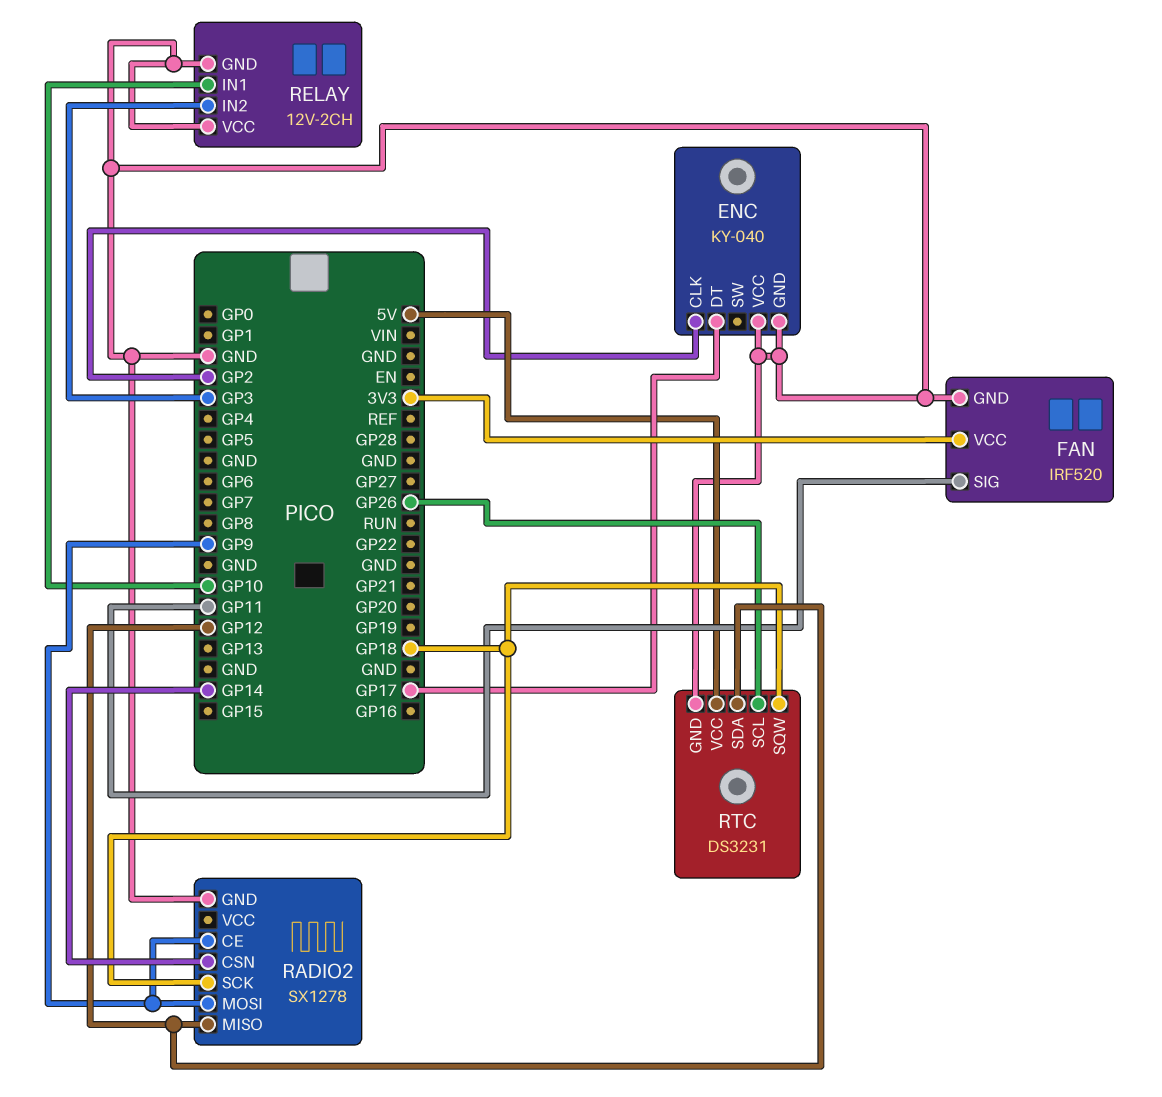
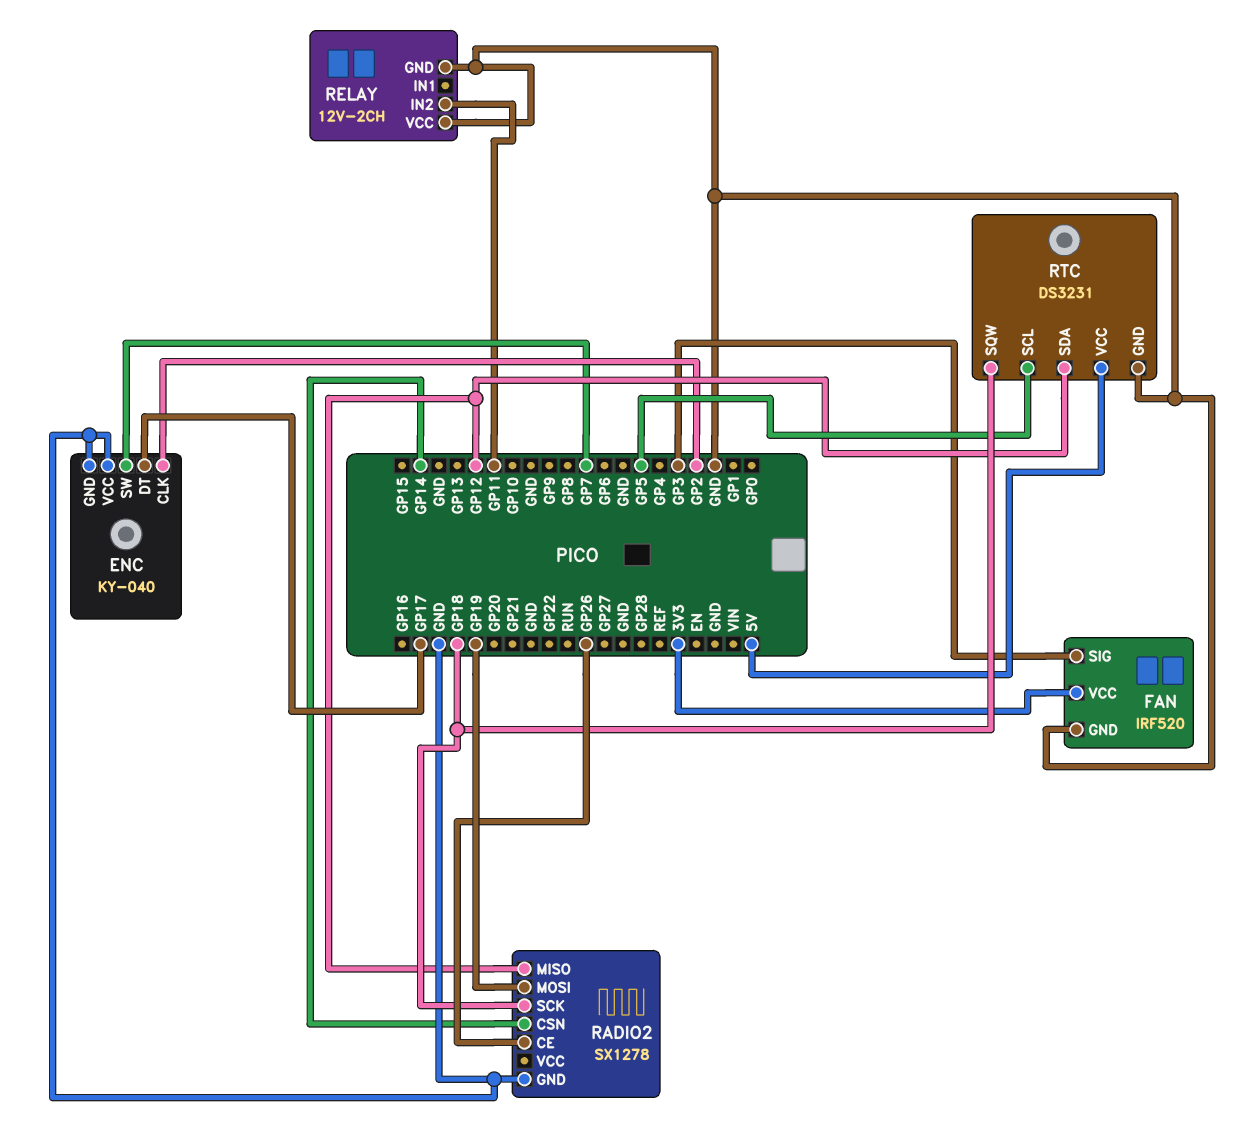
ENC pin SW: none -> GP7
FAN pin SIG: GP11 -> GP3
RADIO2 pin CE: GP9 -> GP26
RADIO2 pin MOSI: GP9 -> GP19
RELAY pin IN1: GP10 -> none
RELAY pin IN2: GP3 -> GP11
RTC pin SCL: GP26 -> GP5

